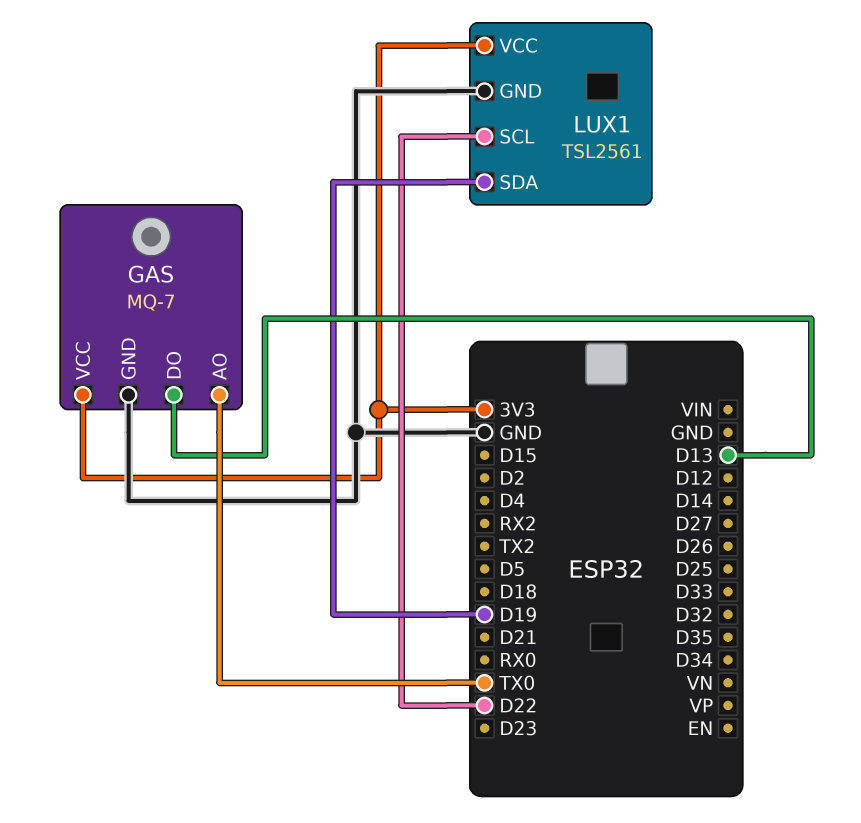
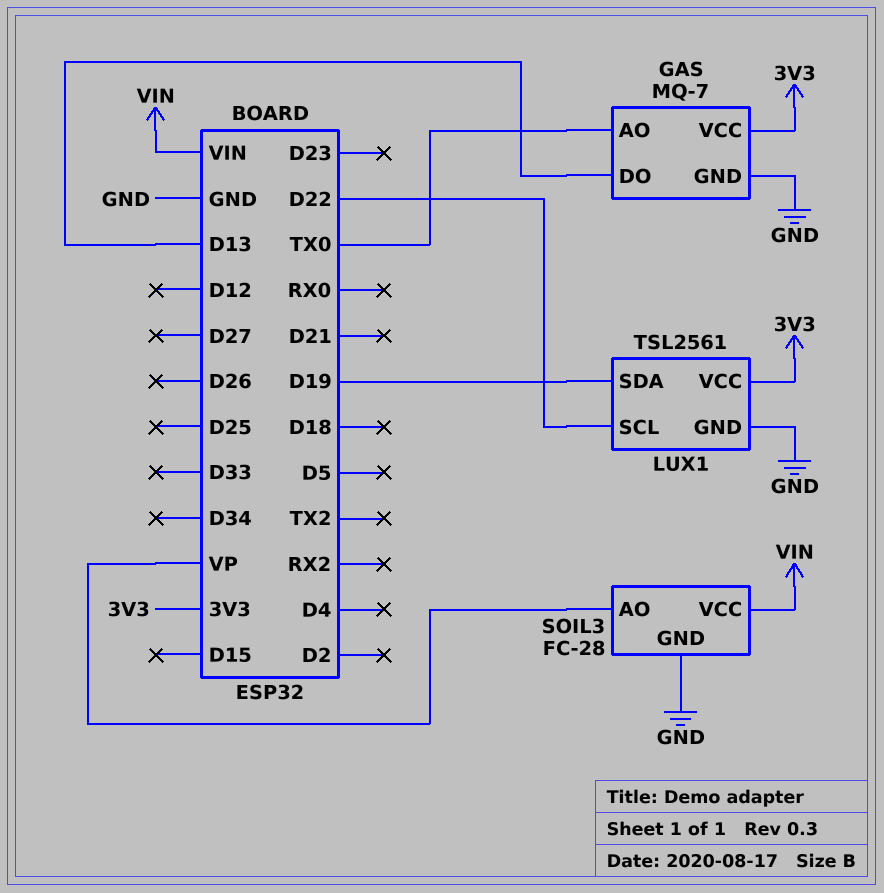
SOIL3: none -> FC-28
SOIL3 pin AO: none -> VP
SOIL3 pin GND: none -> GND
SOIL3 pin VCC: none -> VIN

